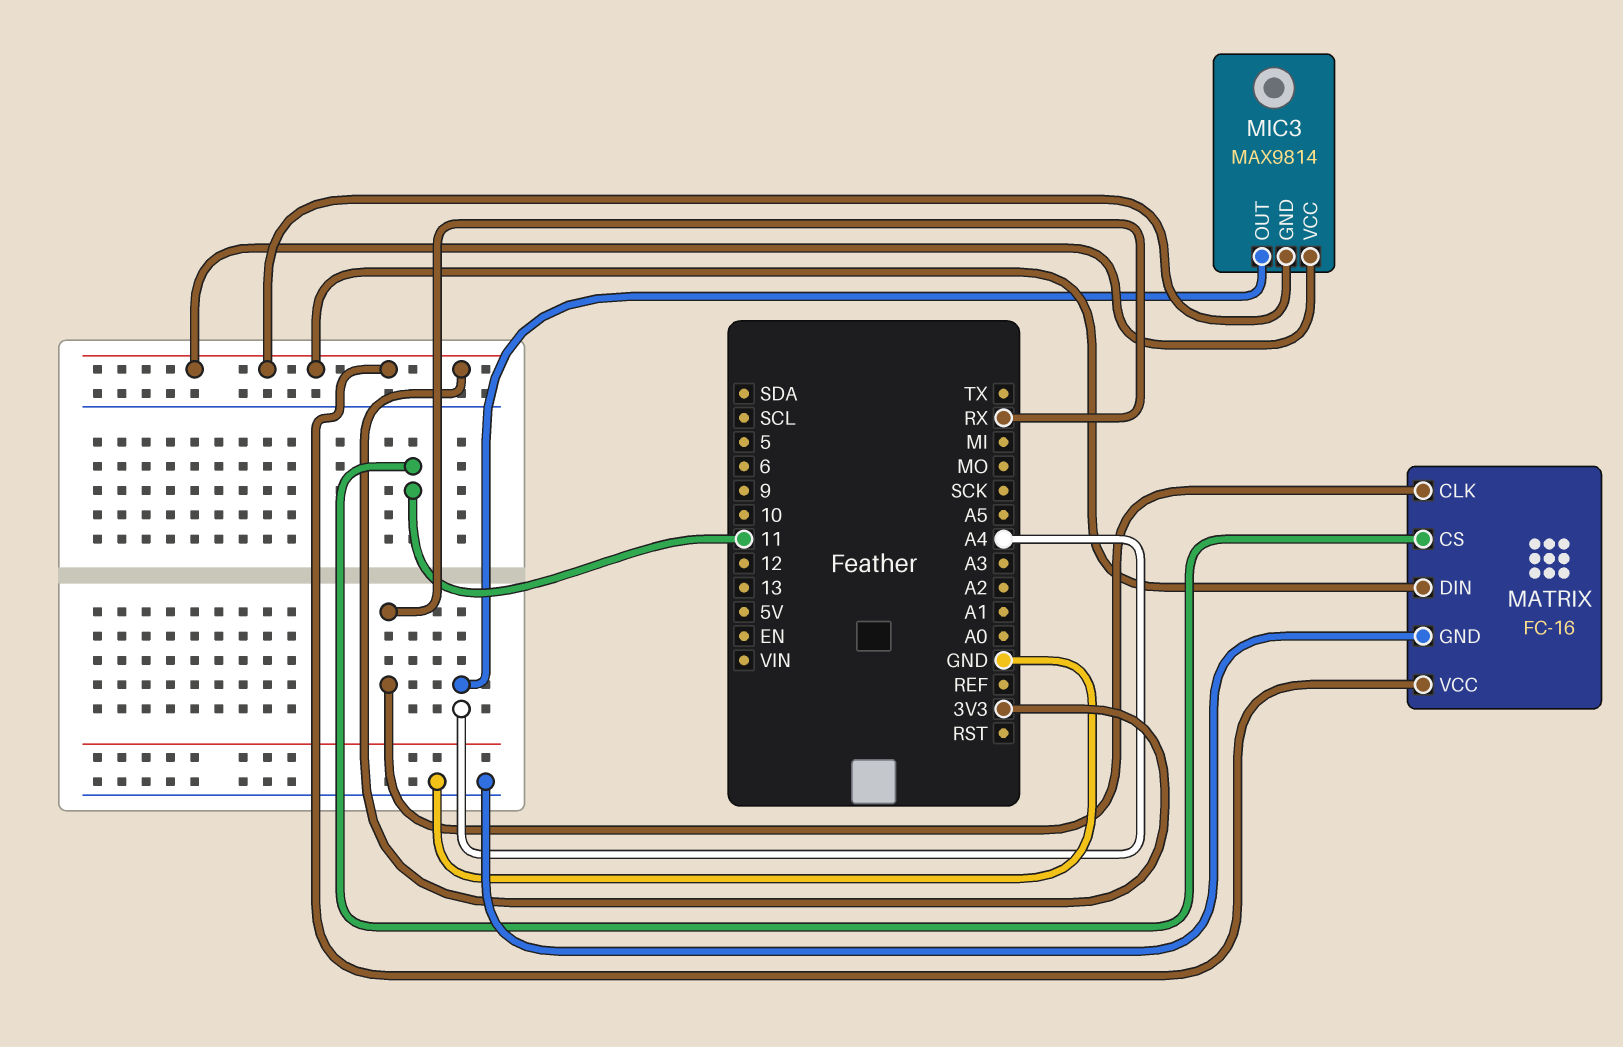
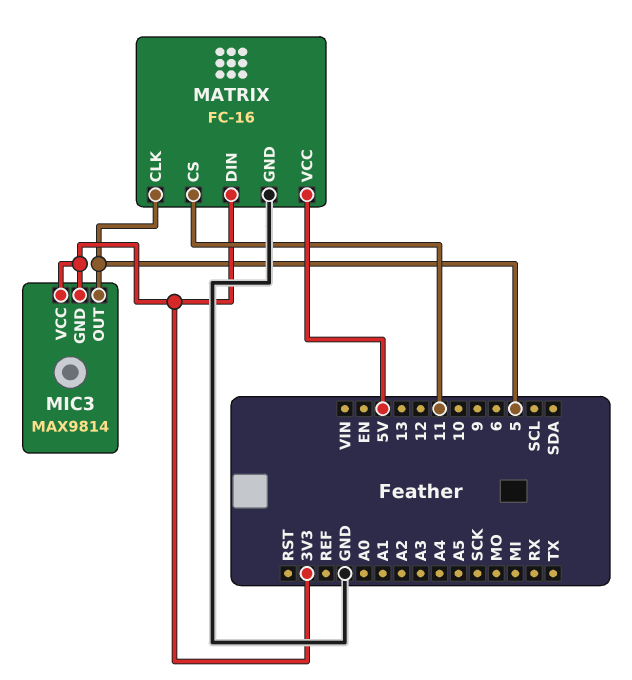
MATRIX pin CLK: RX -> 5
MATRIX pin VCC: 3V3 -> 5V
MIC3 pin OUT: A4 -> 5

